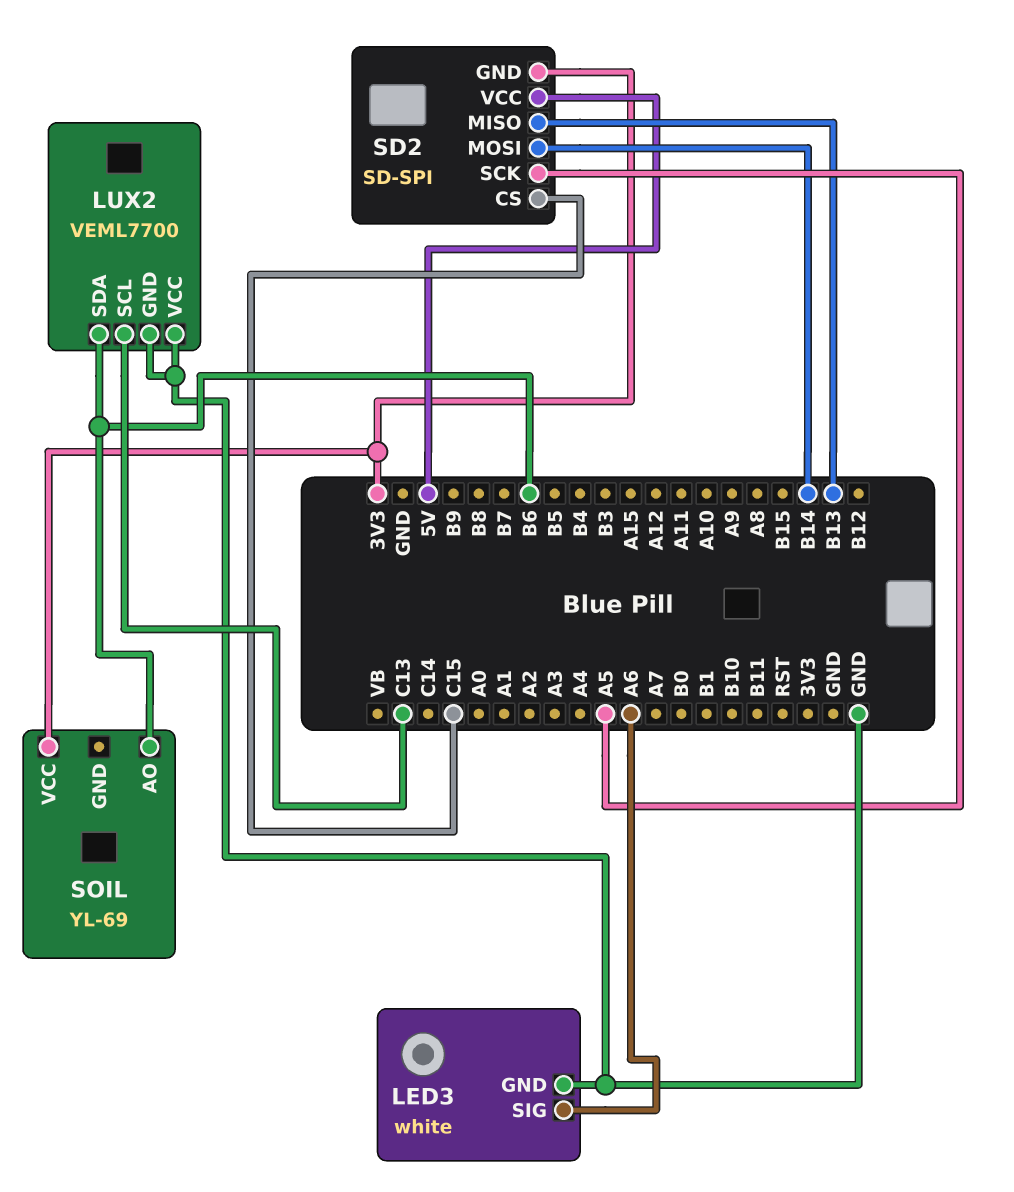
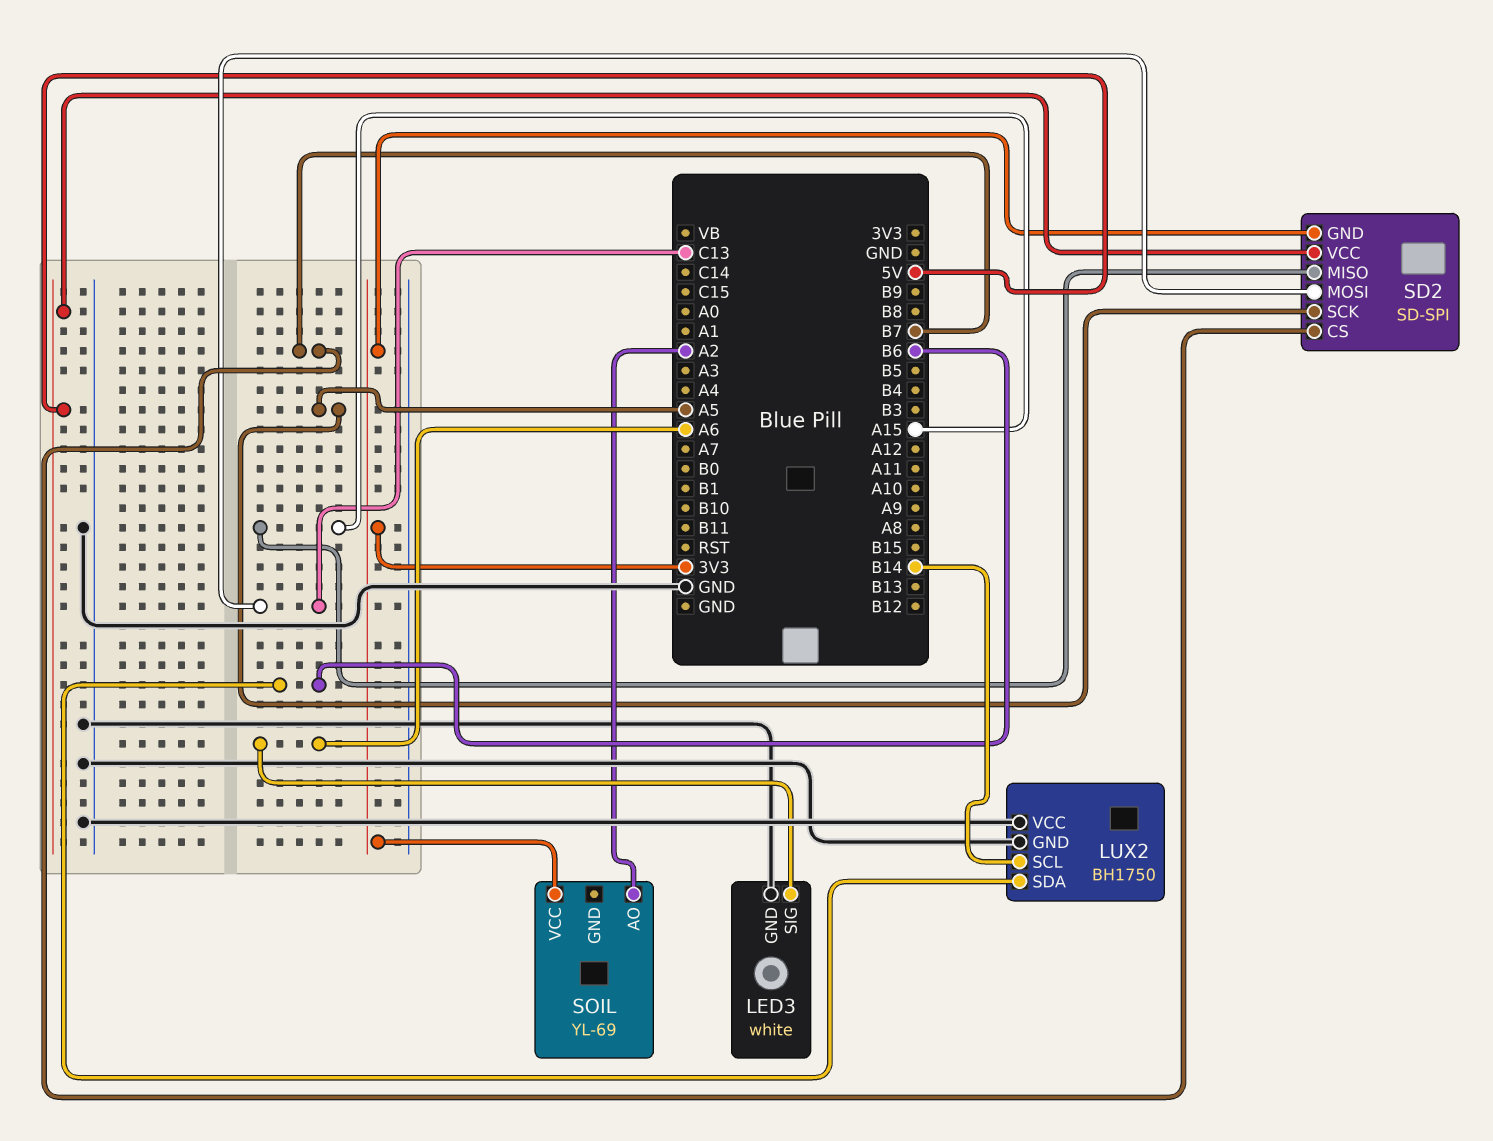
LUX2: VEML7700 -> BH1750
LUX2 pin SCL: C13 -> B14
SD2 pin CS: C15 -> B7
SD2 pin MISO: B13 -> A15
SD2 pin MOSI: B14 -> C13
SOIL pin AO: B6 -> A2

